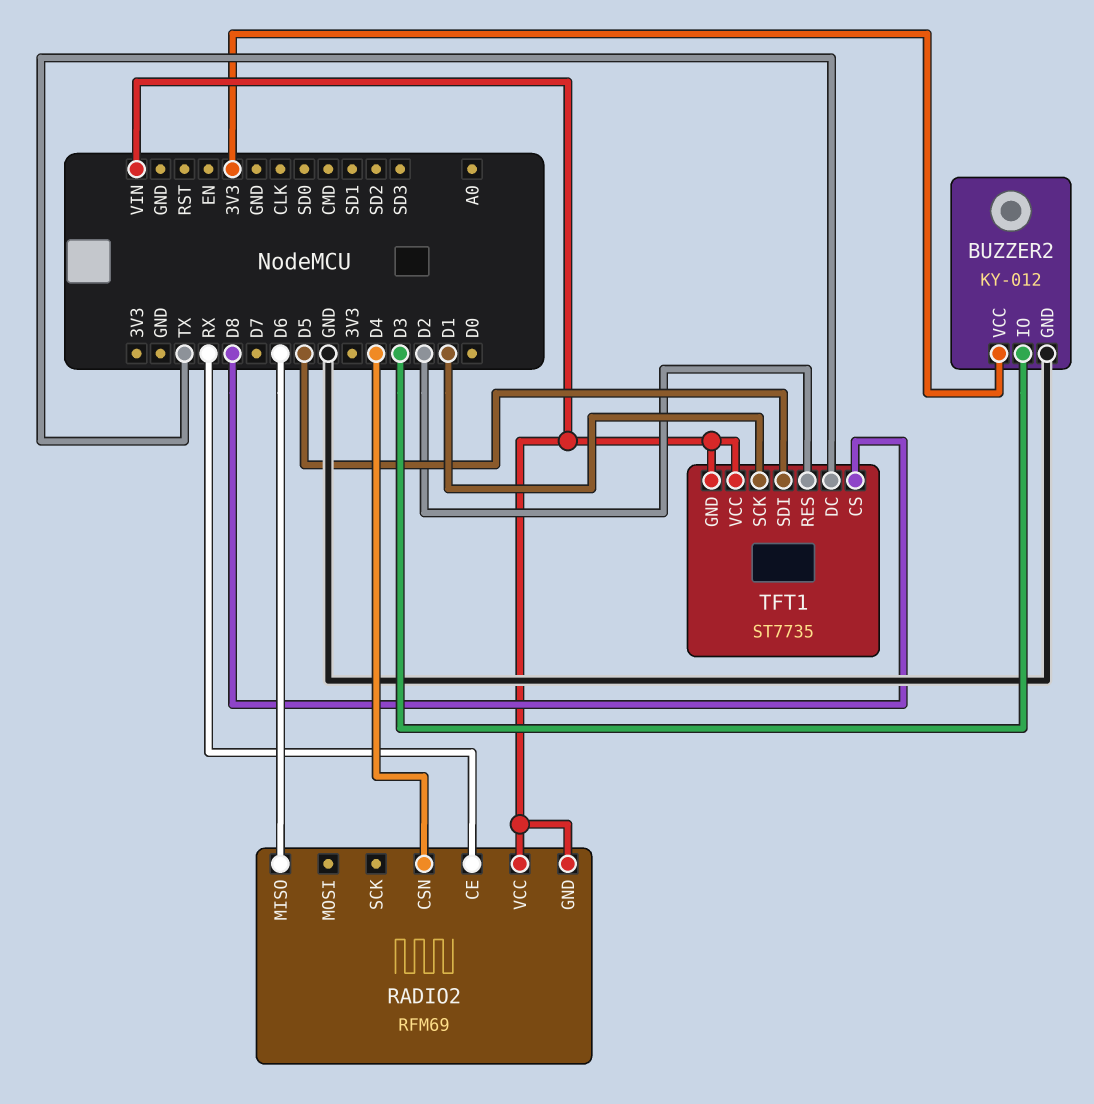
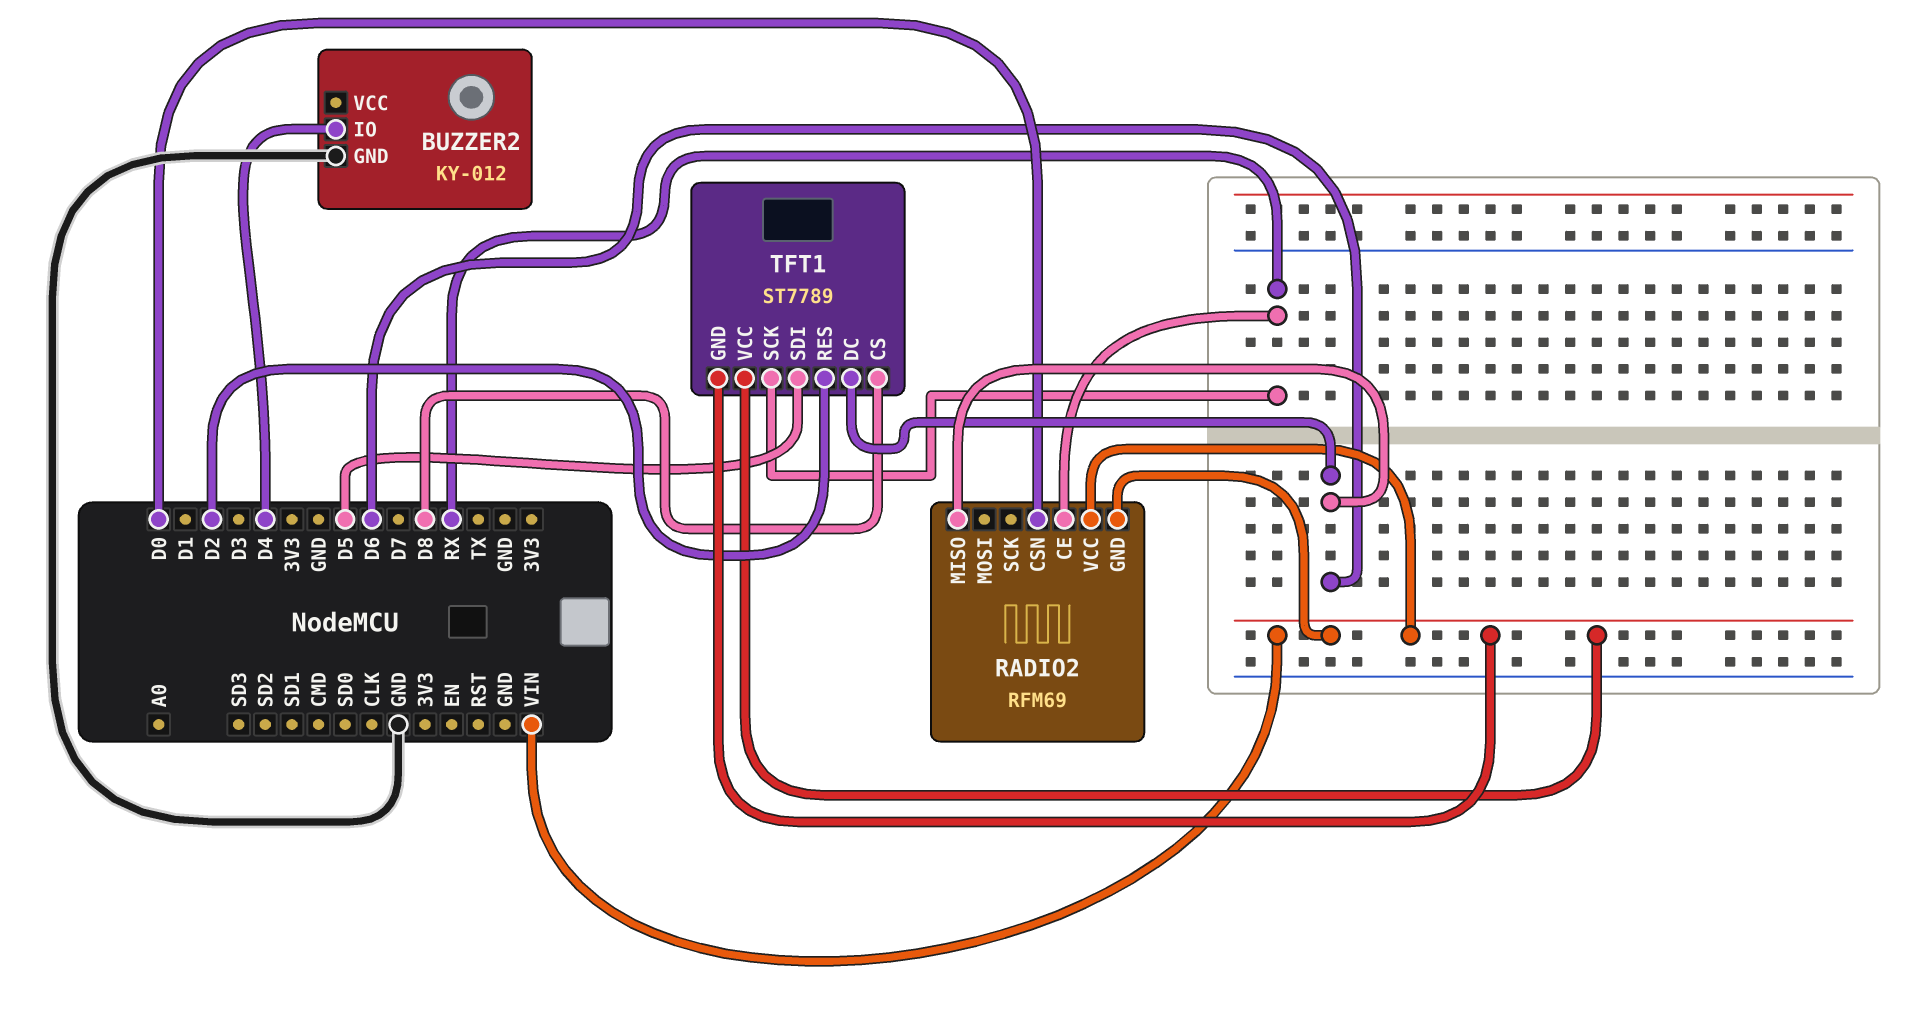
BUZZER2 pin IO: D3 -> D4
BUZZER2 pin VCC: 3V3 -> none
RADIO2 pin CSN: D4 -> D0
TFT1: ST7735 -> ST7789
TFT1 pin DC: TX -> D6
TFT1 pin SCK: D1 -> RX

